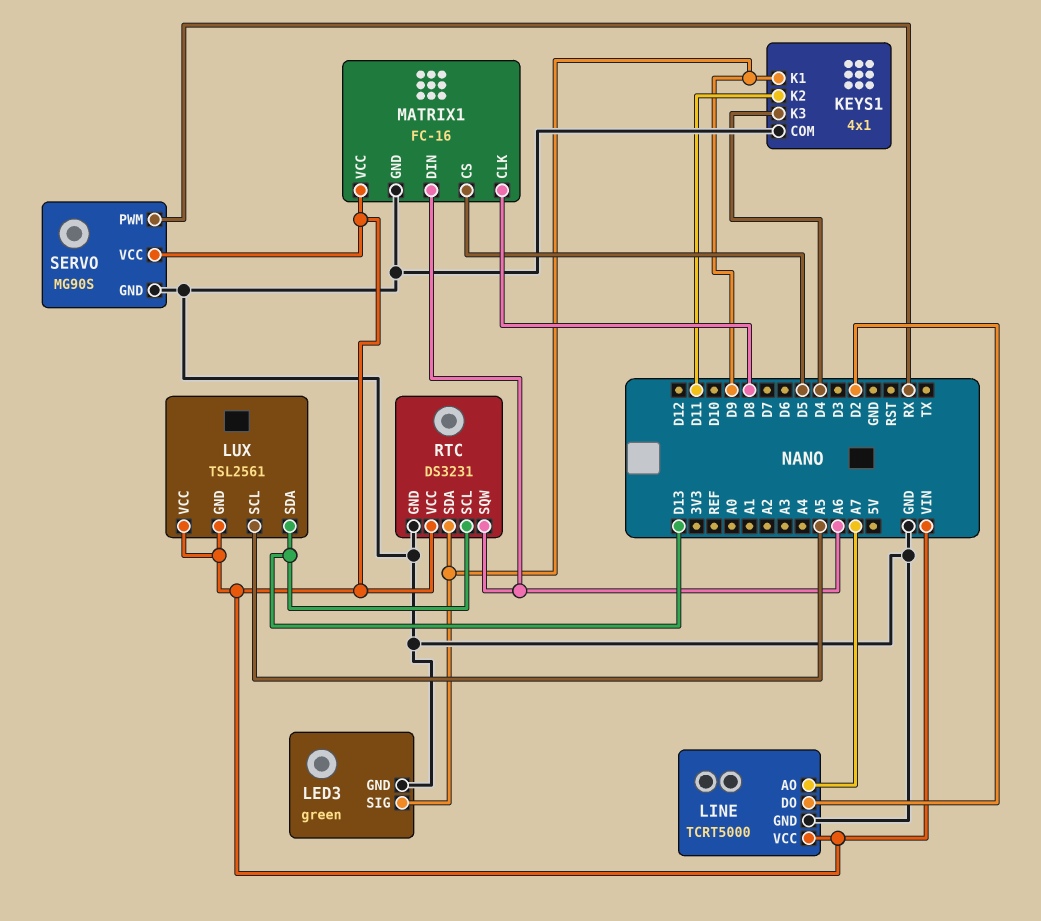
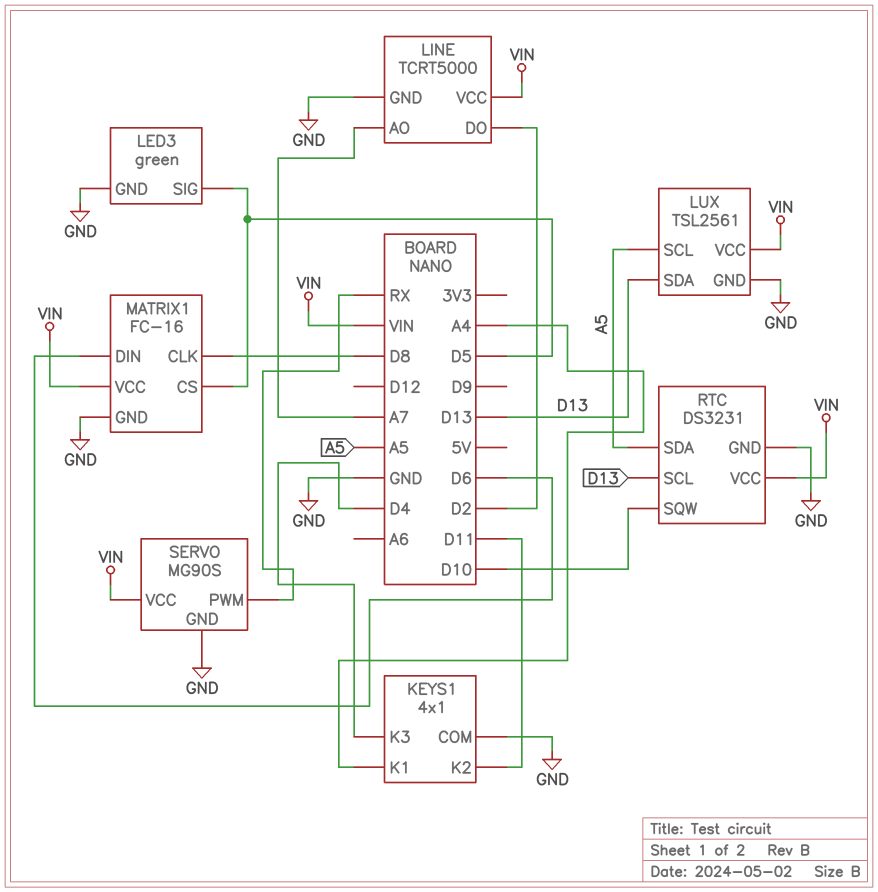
KEYS1 pin K1: D9 -> A4
LED3 pin SIG: D9 -> D5
LUX pin GND: VIN -> GND
MATRIX1 pin DIN: A6 -> D6
RTC pin SDA: D9 -> A5
RTC pin SQW: A6 -> D10

